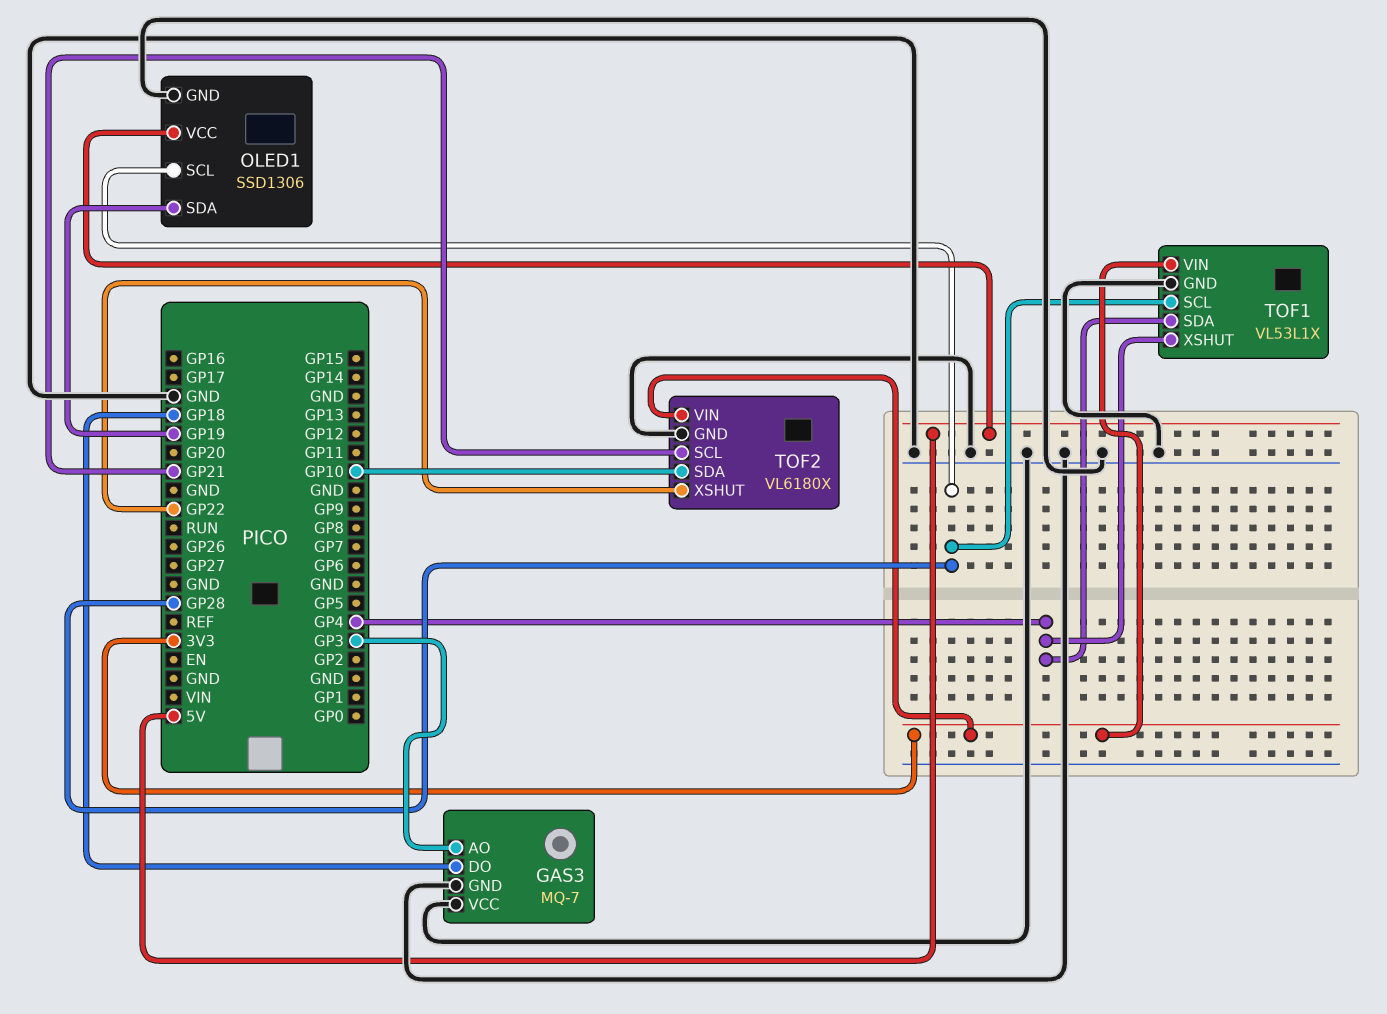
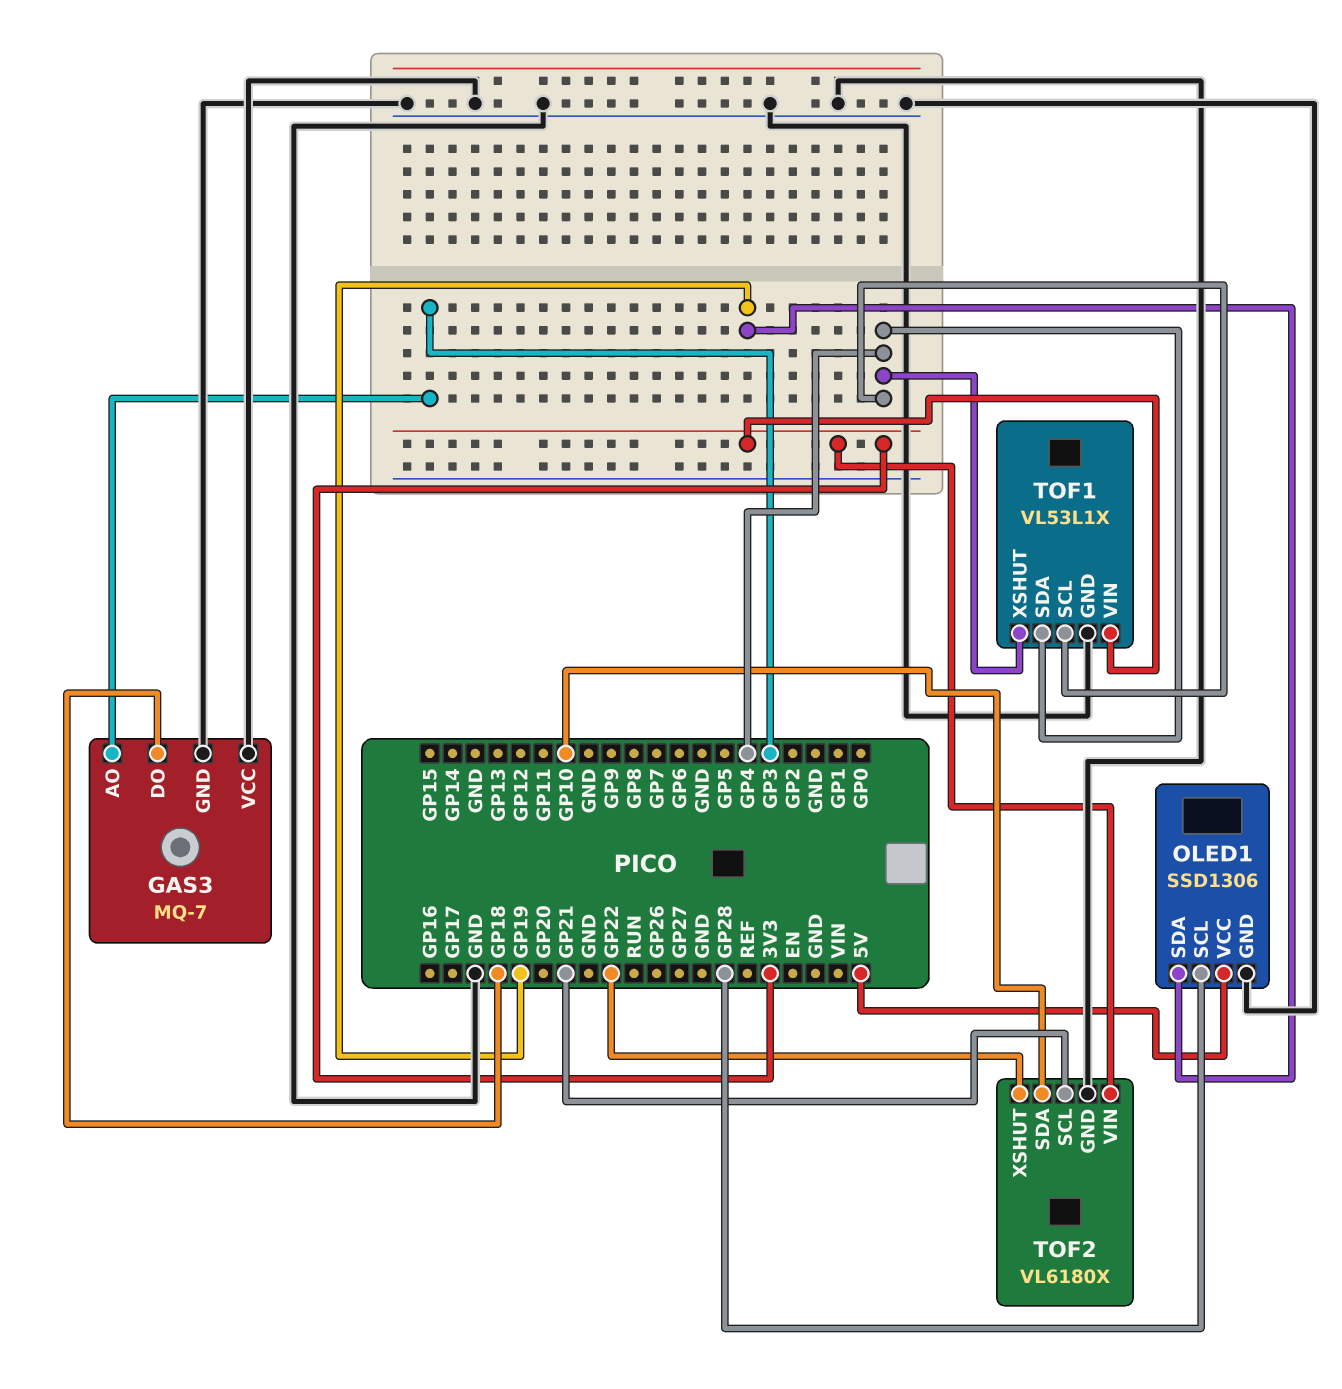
TOF1 pin SCL: GP28 -> GP4

